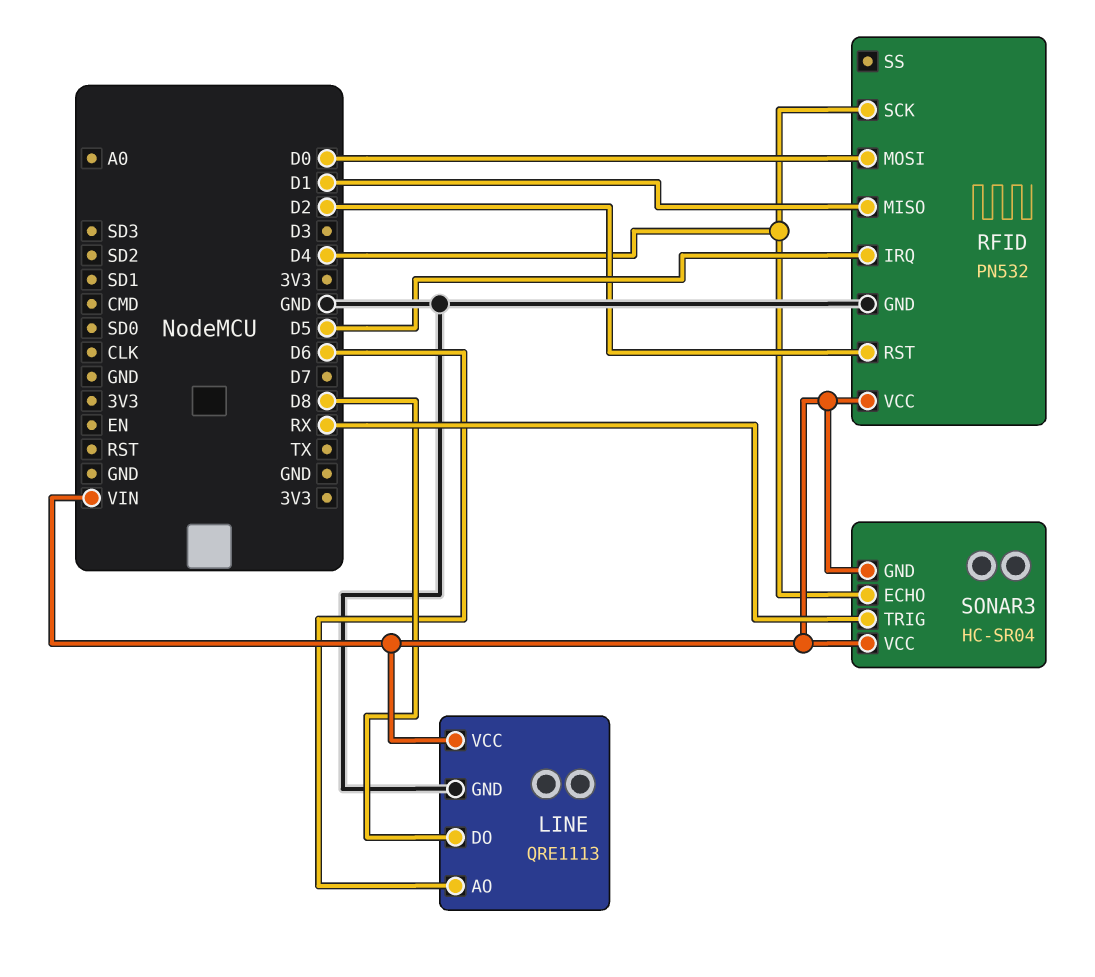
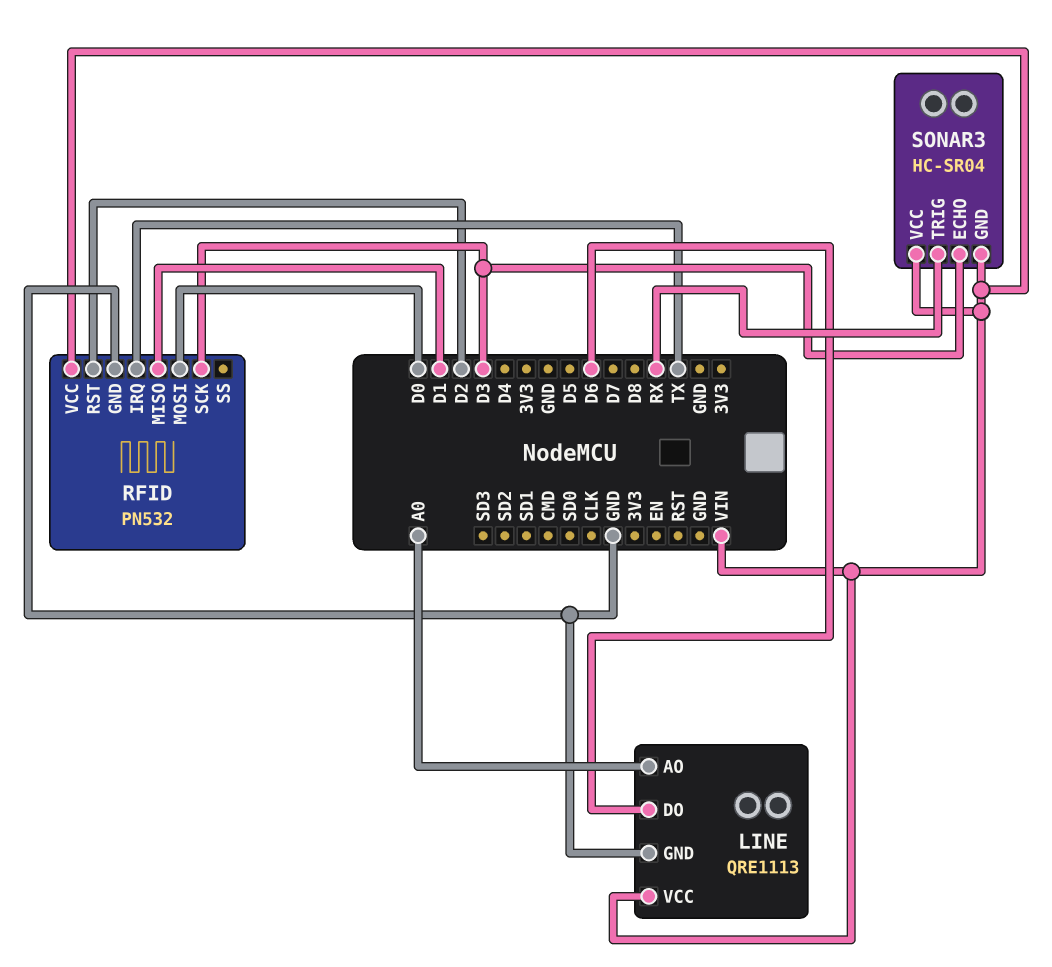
LINE pin AO: D6 -> A0
LINE pin DO: D8 -> D6
RFID pin IRQ: D5 -> TX
RFID pin SCK: D4 -> D3
SONAR3 pin ECHO: D4 -> D3

